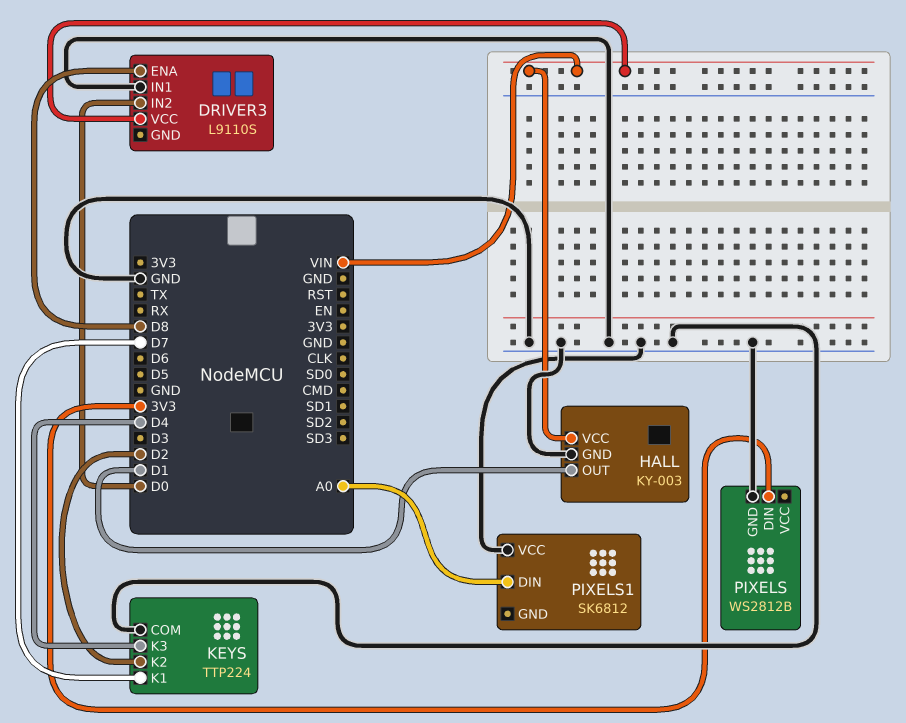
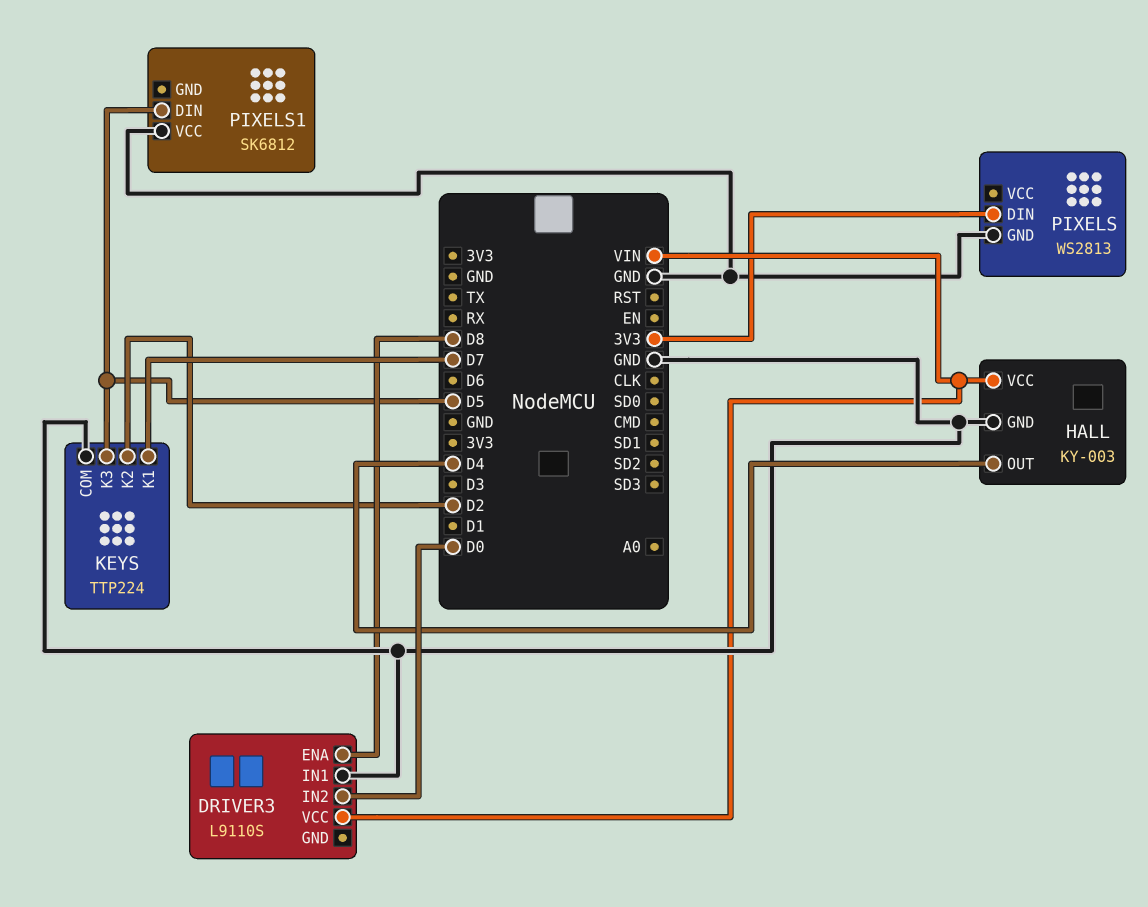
HALL pin OUT: D1 -> D4
KEYS pin K3: D4 -> D5
PIXELS: WS2812B -> WS2813
PIXELS1 pin DIN: A0 -> D5

